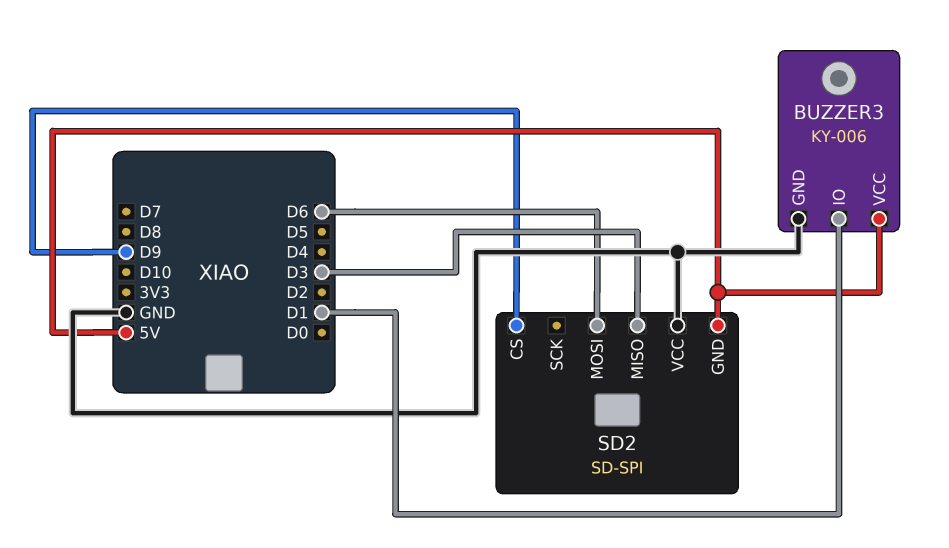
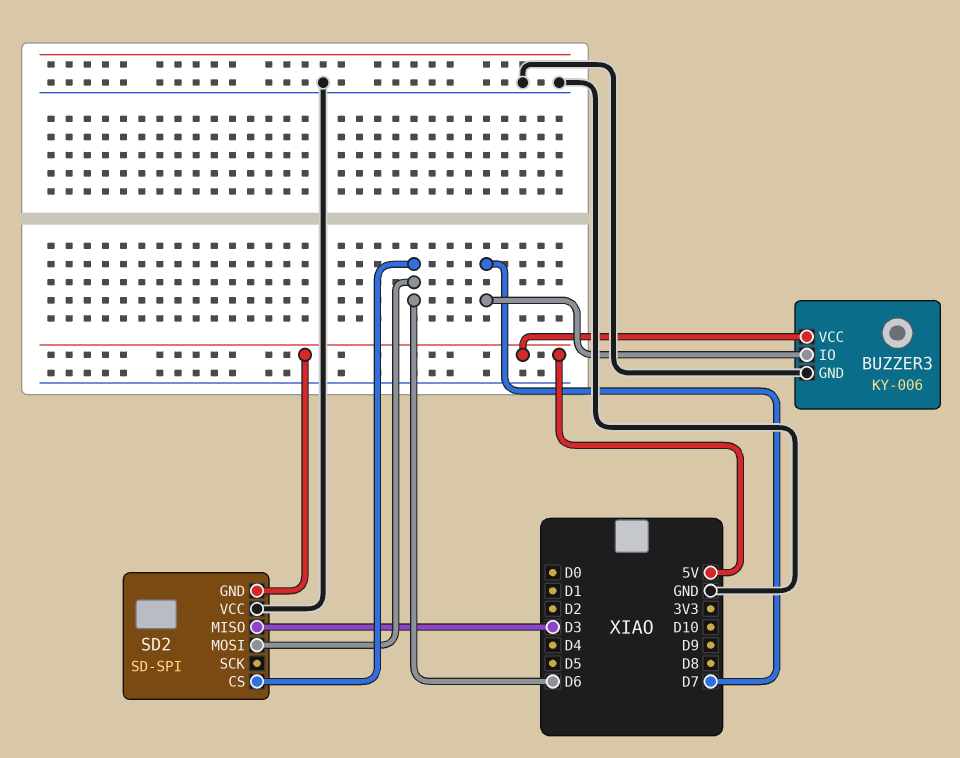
BUZZER3 pin IO: D1 -> D7
SD2 pin CS: D9 -> D6

